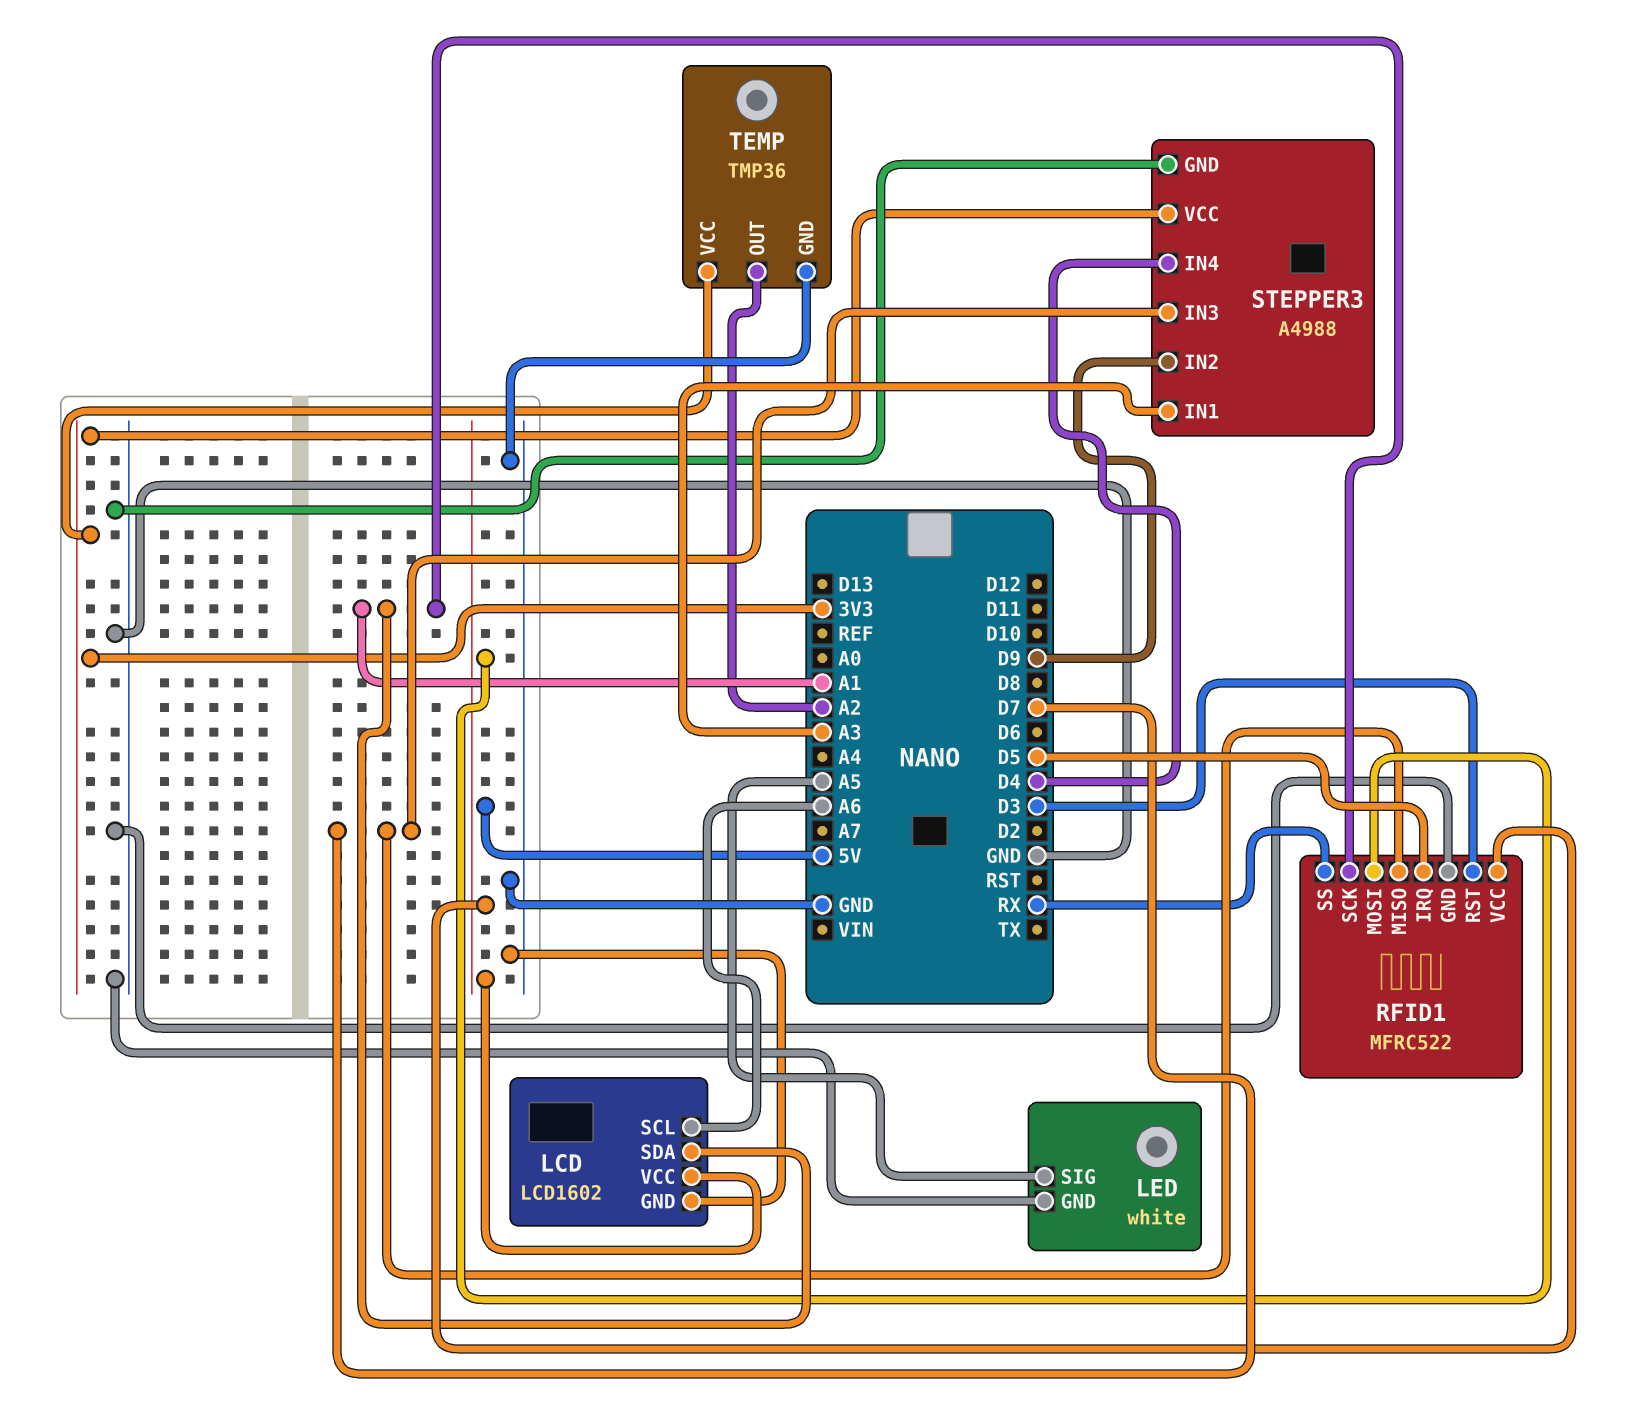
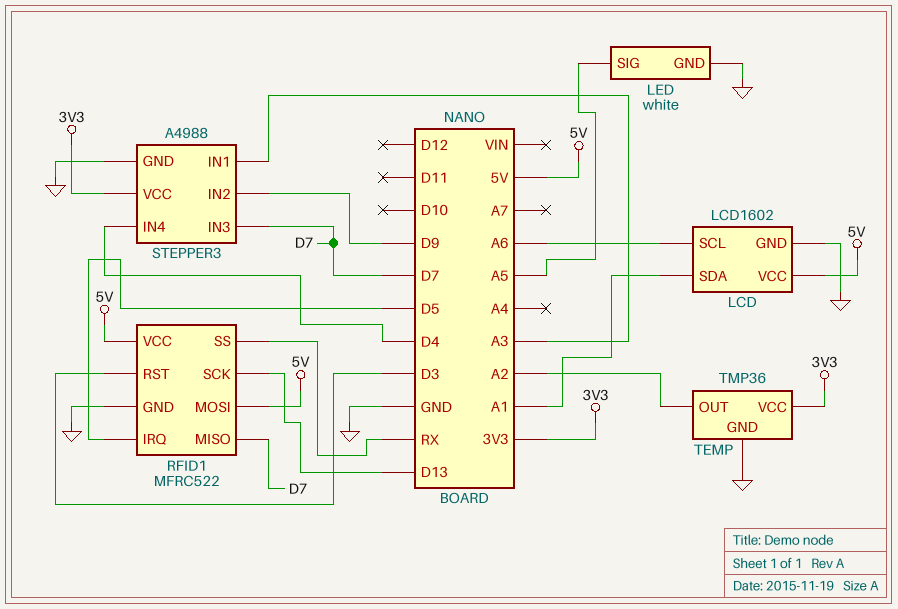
RFID1 pin SCK: A1 -> D13

